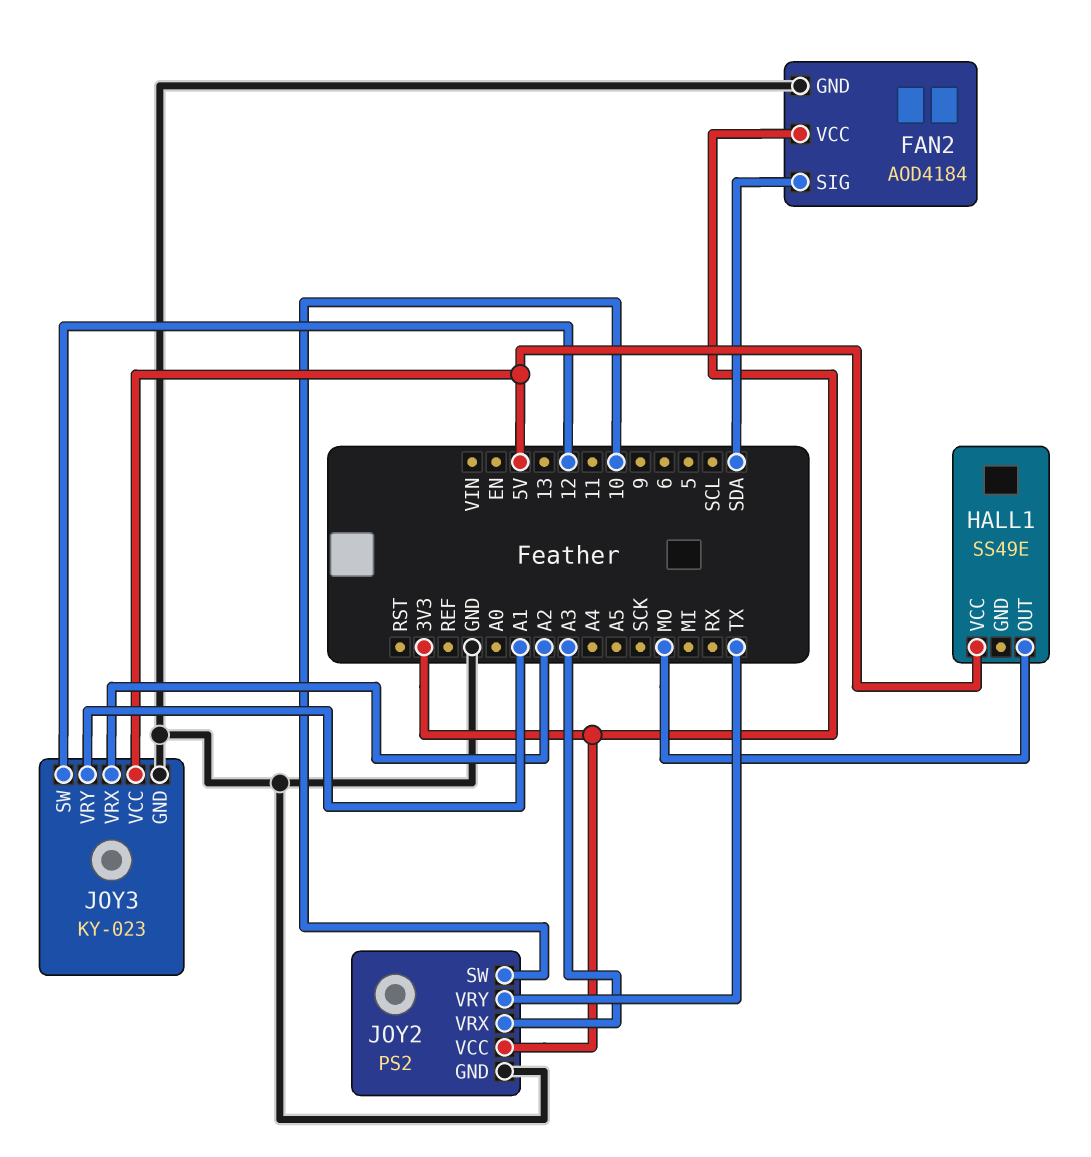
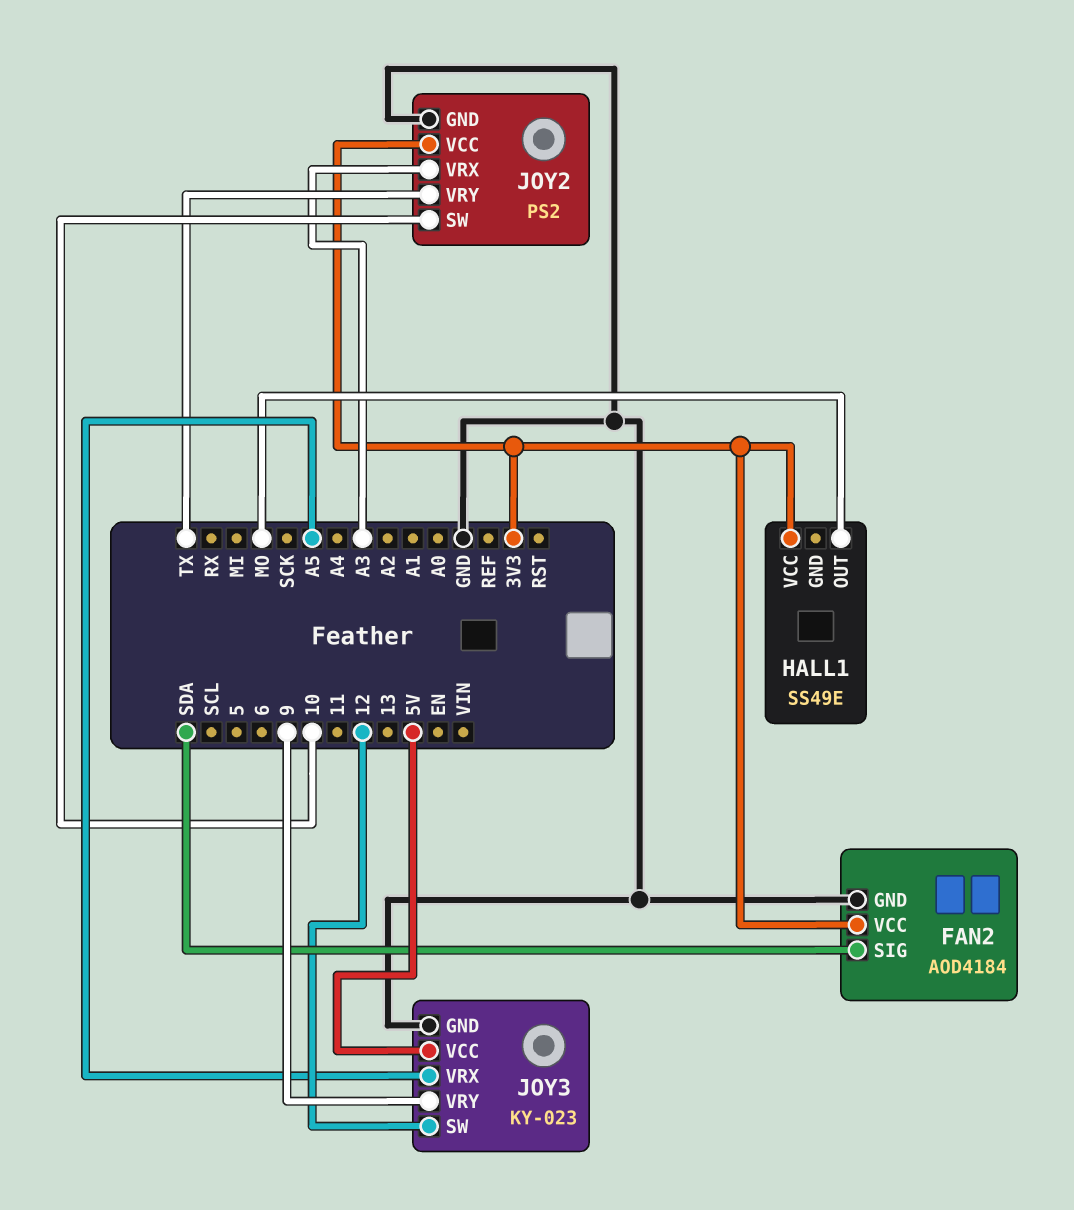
HALL1 pin VCC: 5V -> 3V3
JOY3 pin VRX: A2 -> A5
JOY3 pin VRY: A1 -> 9

